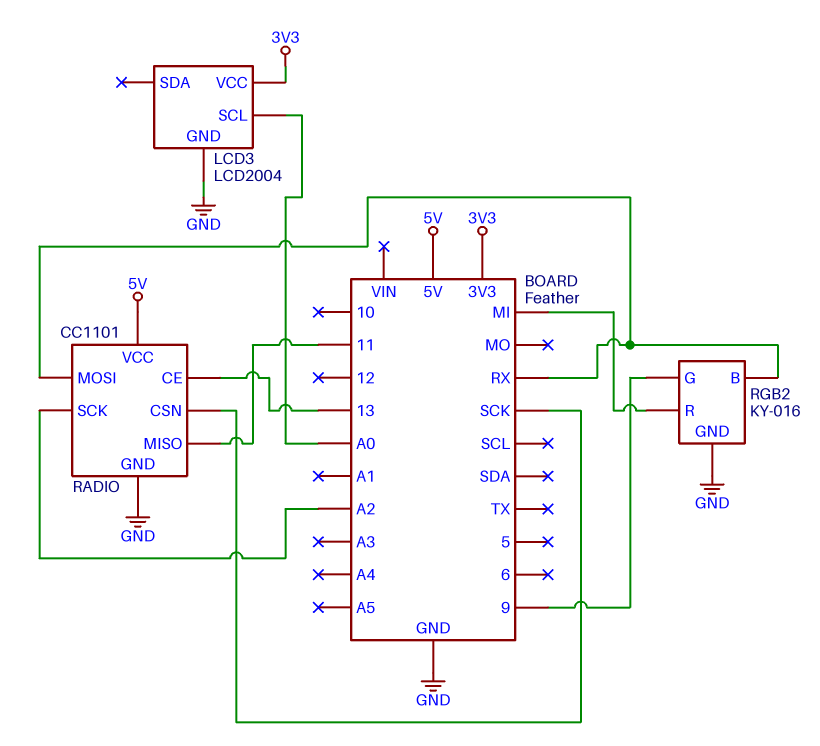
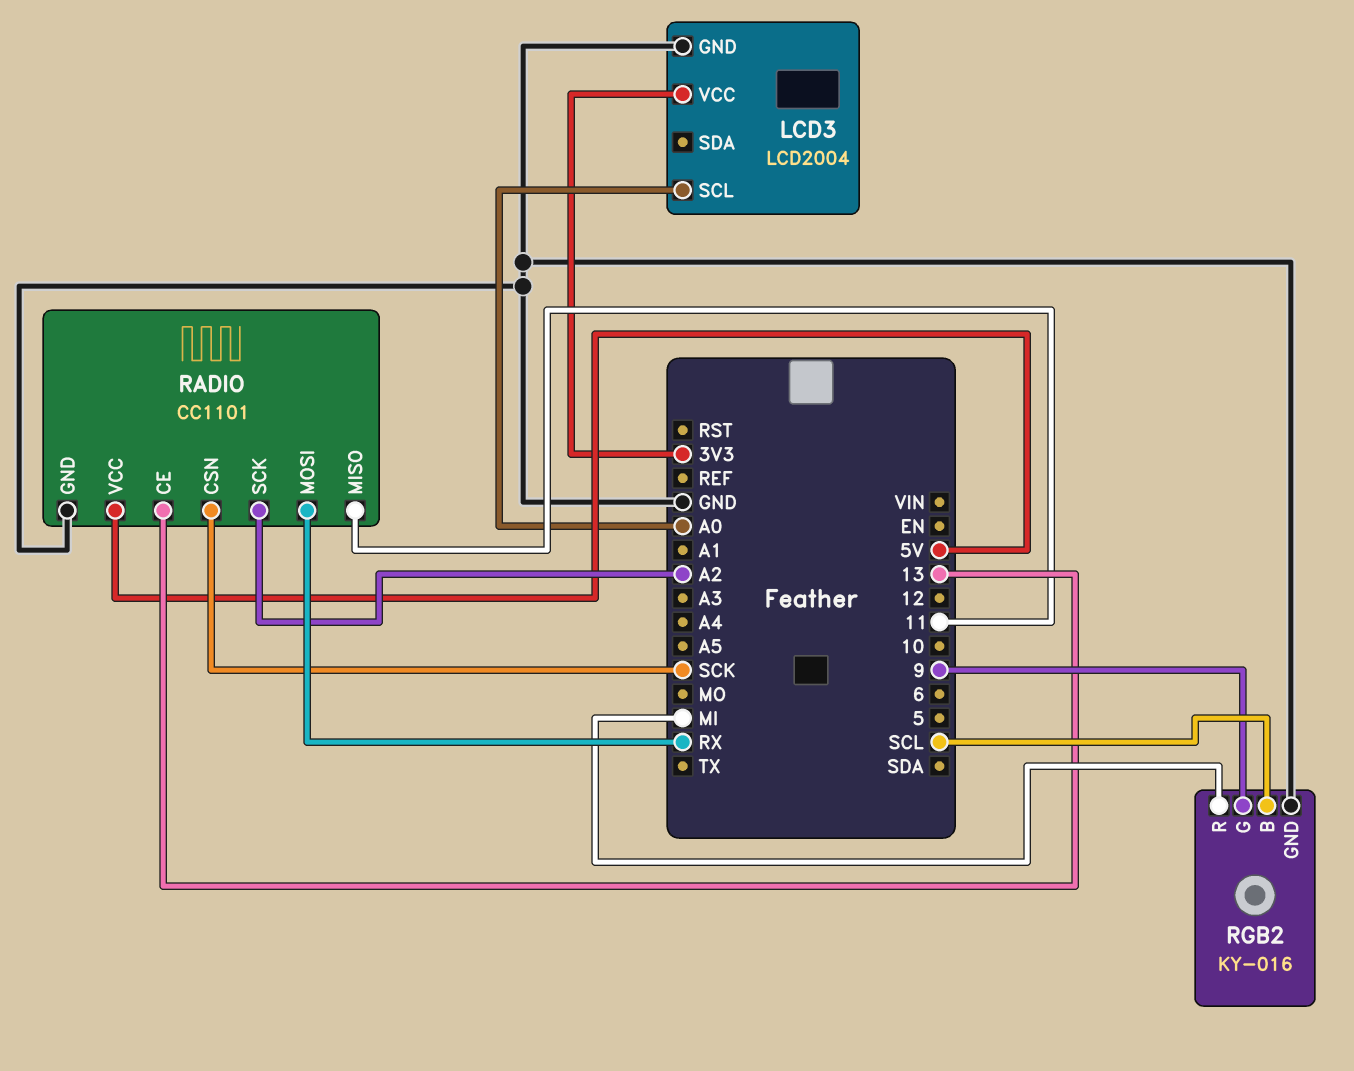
RGB2 pin B: RX -> SCL

